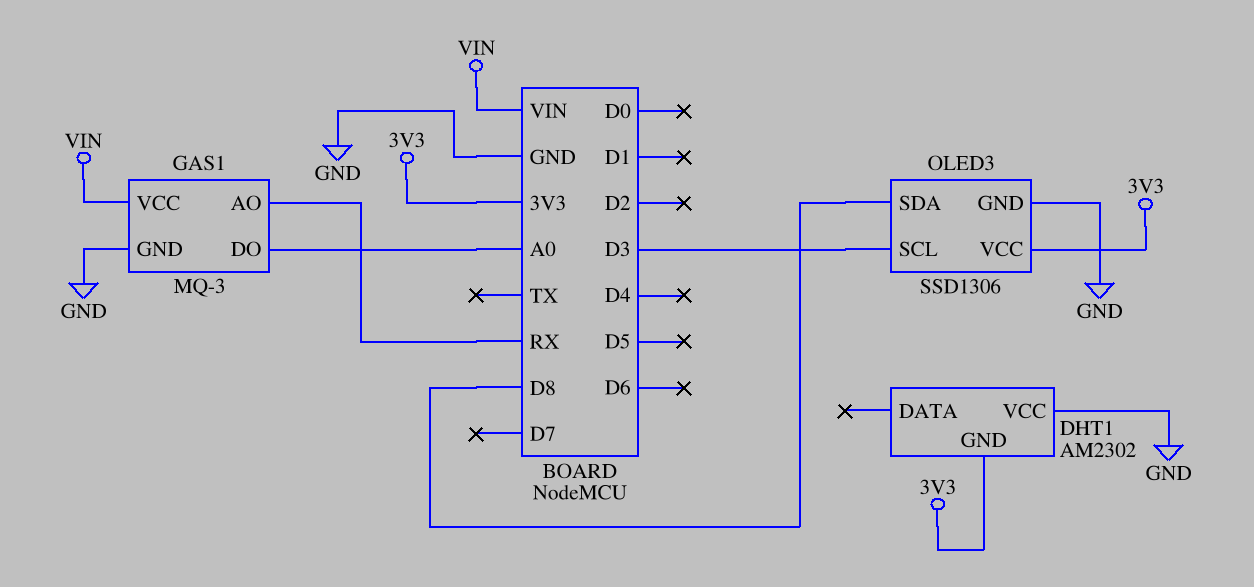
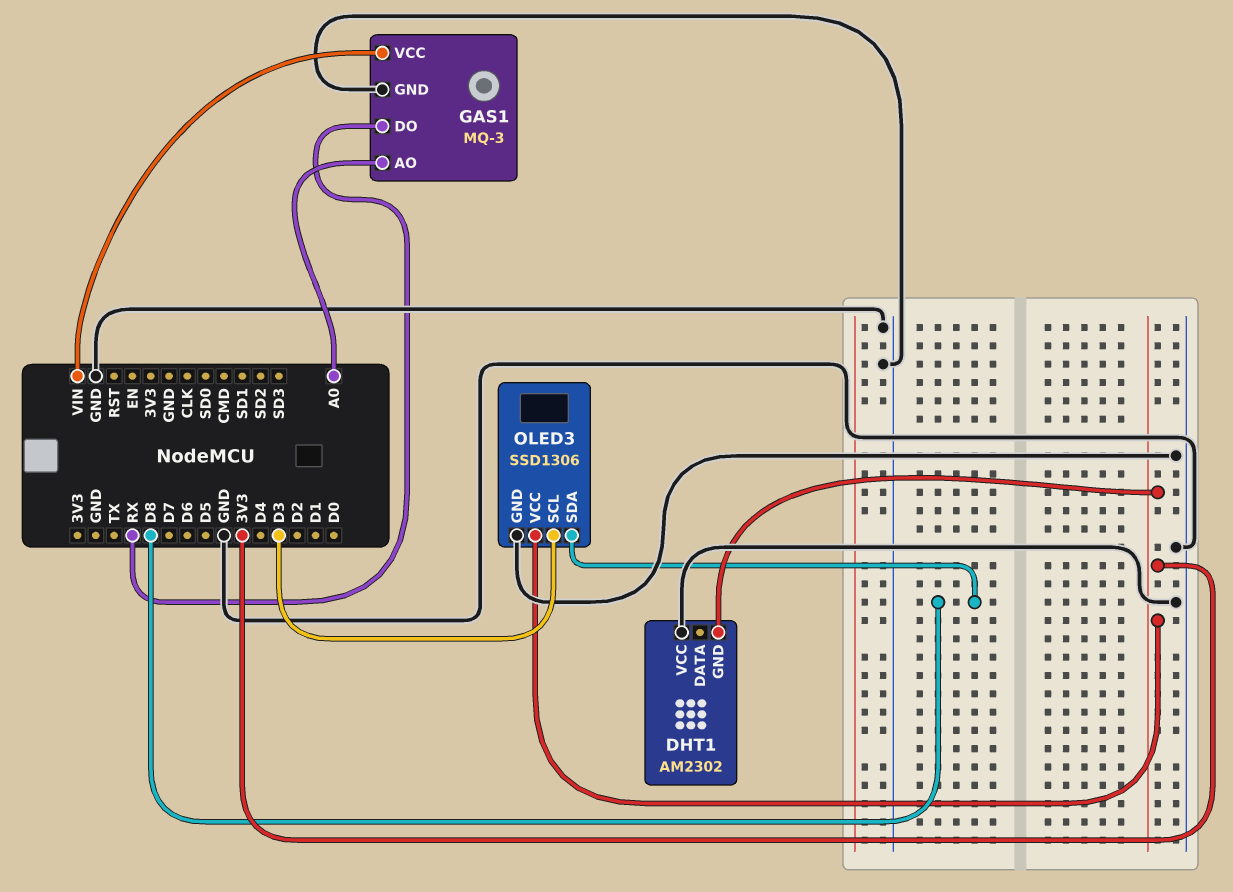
GAS1 pin AO: RX -> A0
GAS1 pin DO: A0 -> RX

